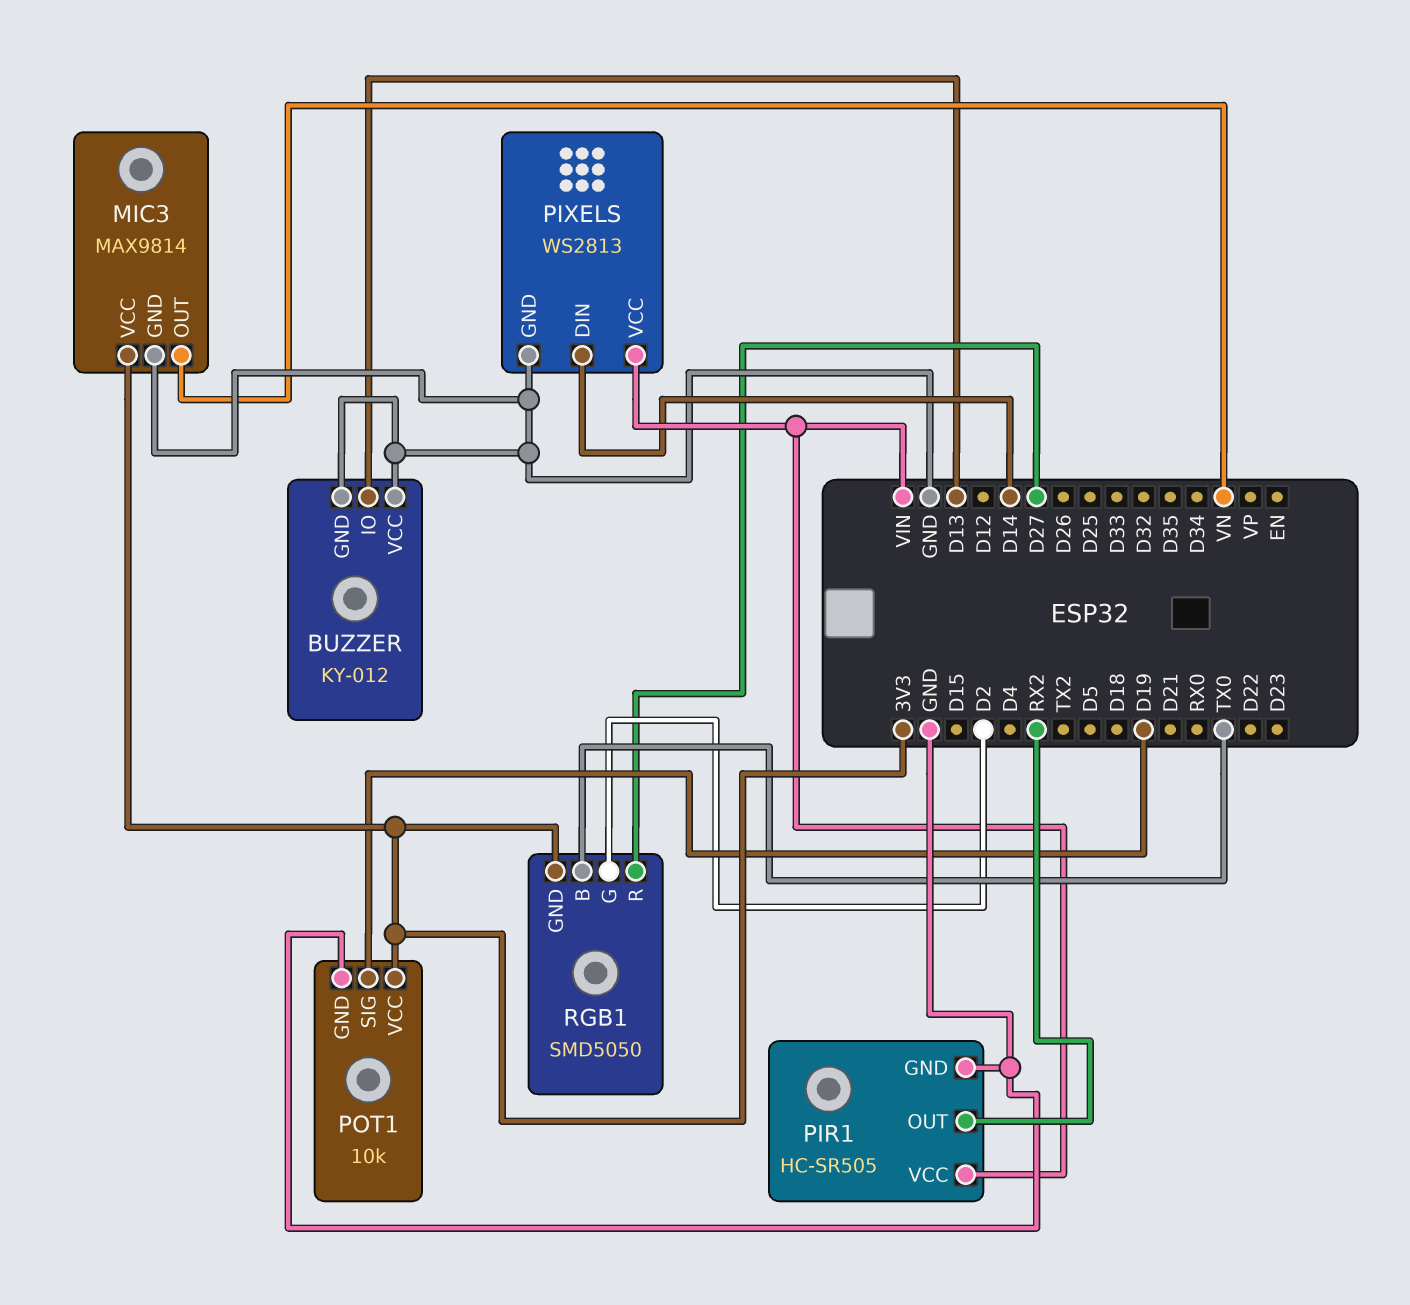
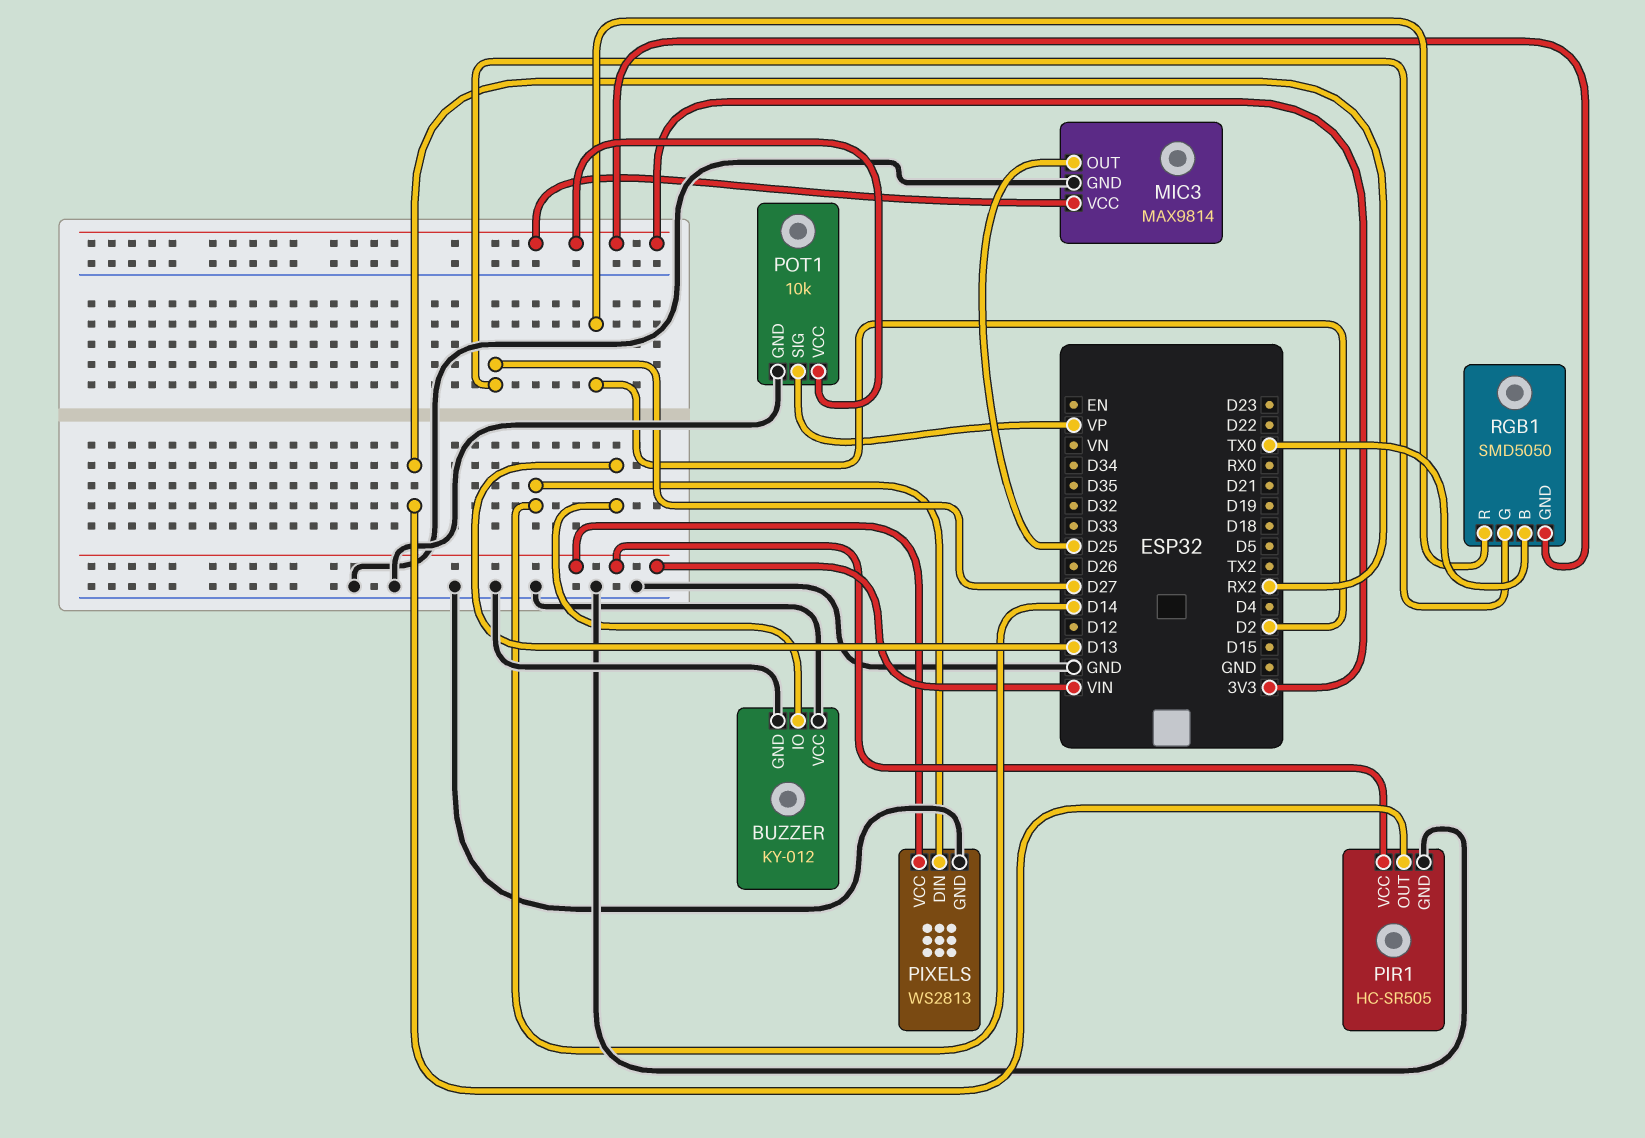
MIC3 pin OUT: VN -> D25
POT1 pin SIG: D19 -> VP
RGB1 pin G: D2 -> D27
RGB1 pin R: D27 -> D2

